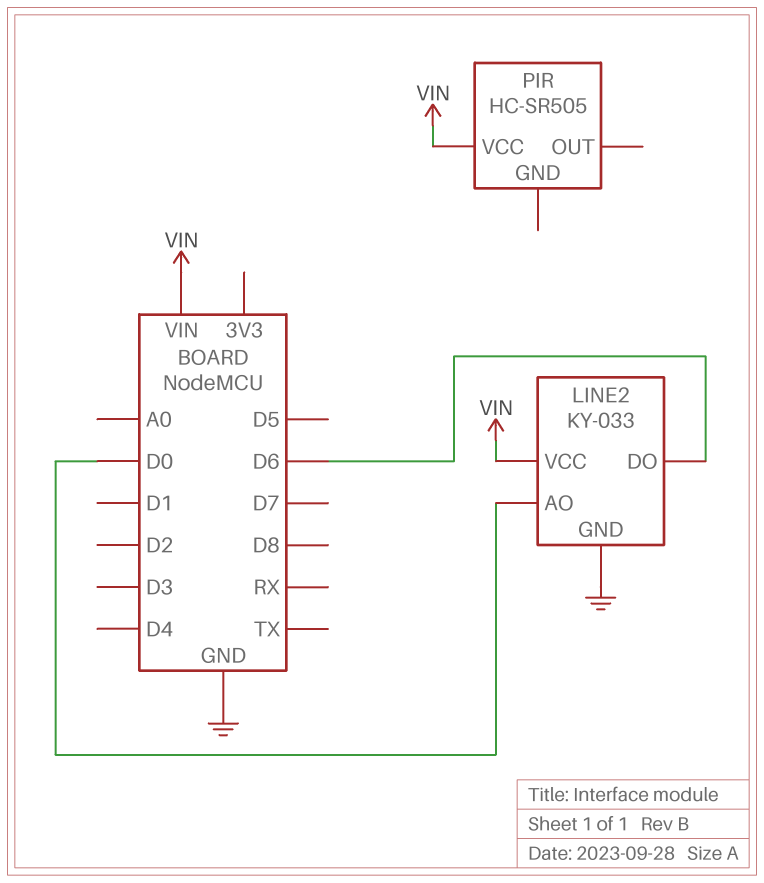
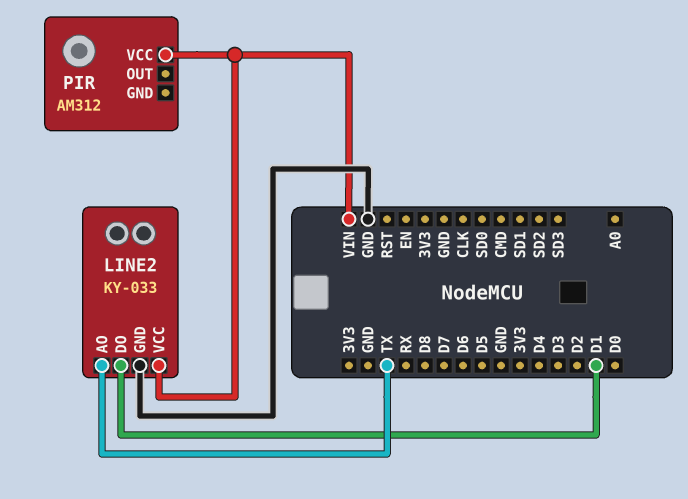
LINE2 pin AO: D0 -> TX
LINE2 pin DO: D6 -> D1
PIR: HC-SR505 -> AM312

